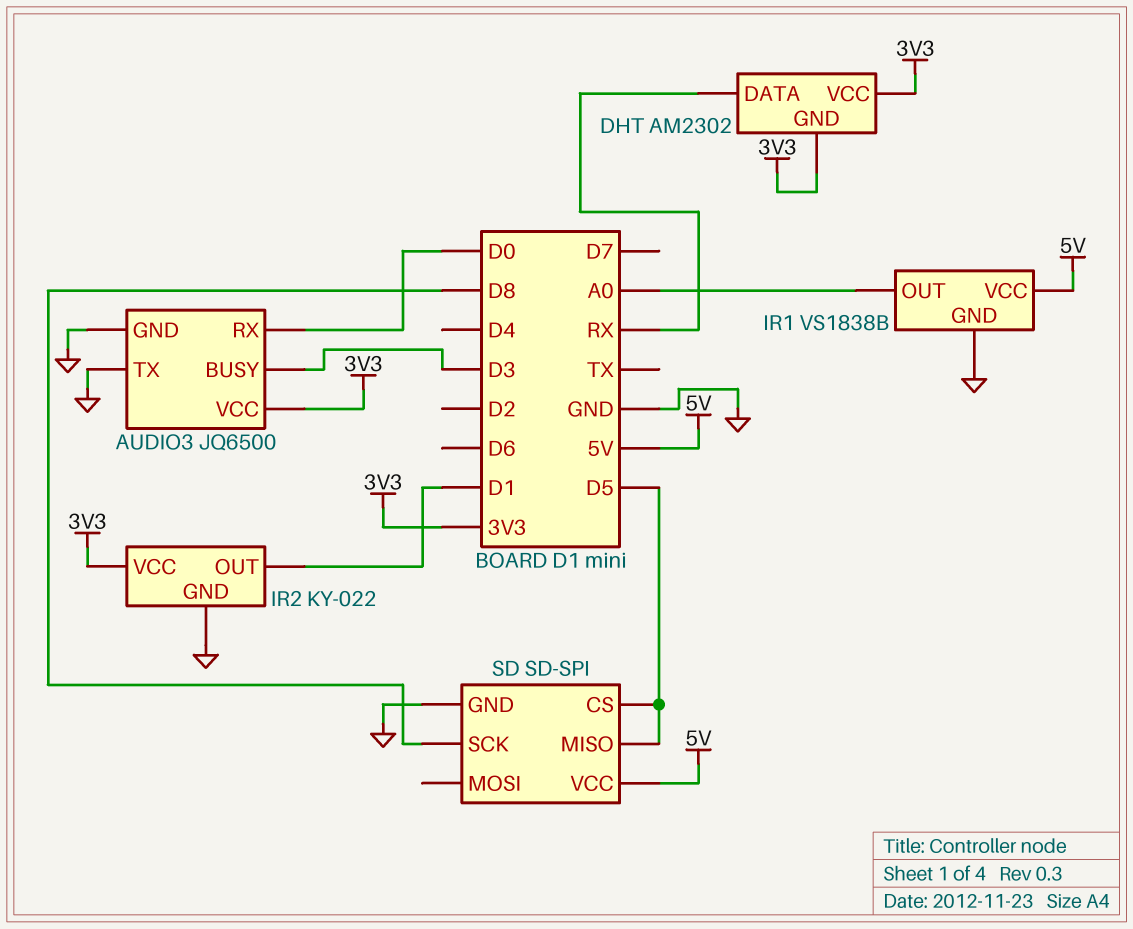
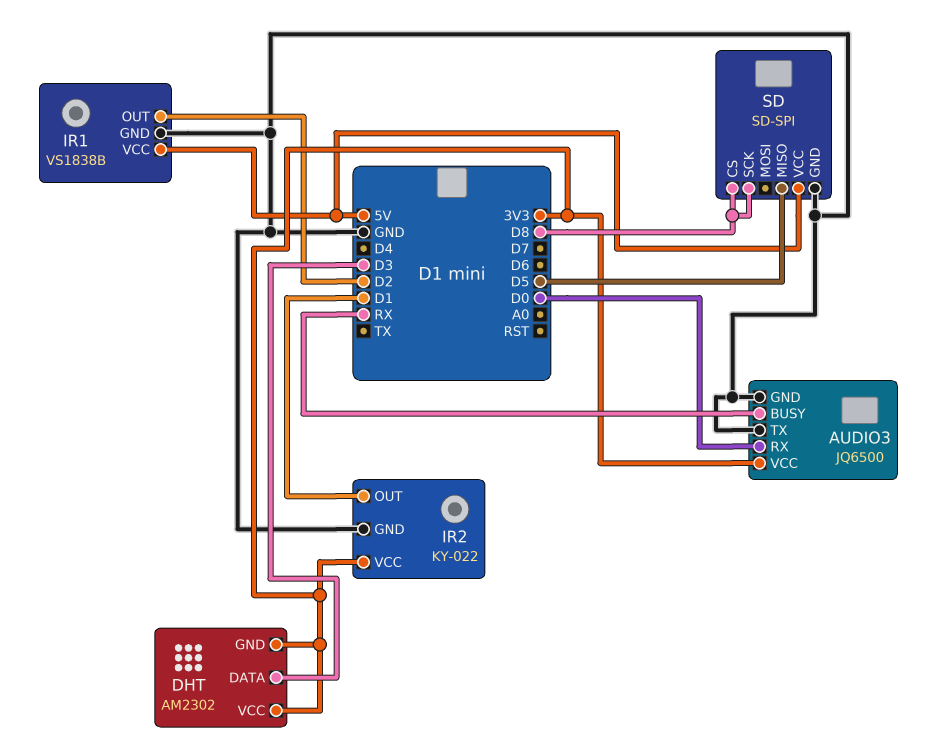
AUDIO3 pin BUSY: D3 -> RX
DHT pin DATA: RX -> D3
IR1 pin OUT: A0 -> D2
SD pin CS: D5 -> D8

